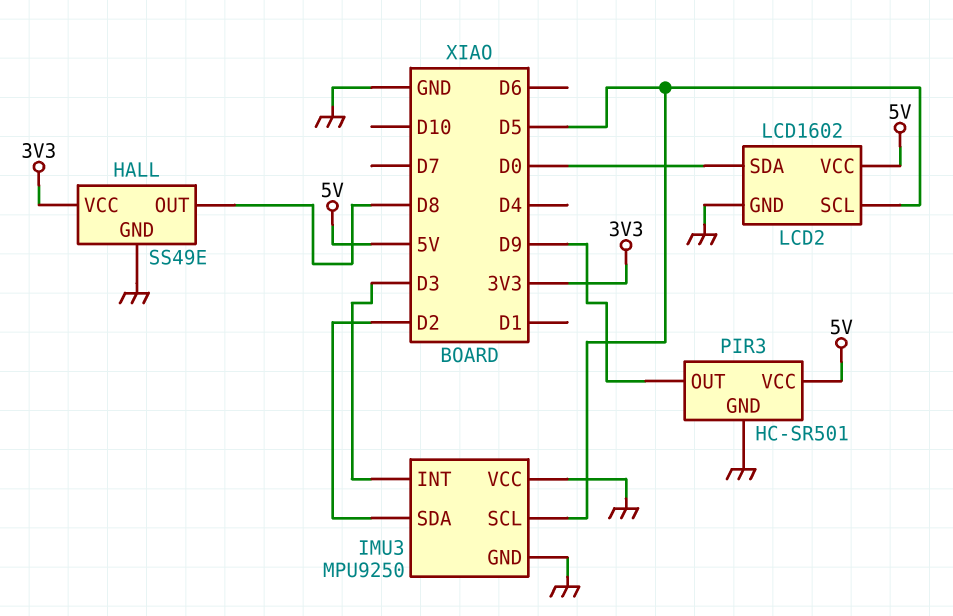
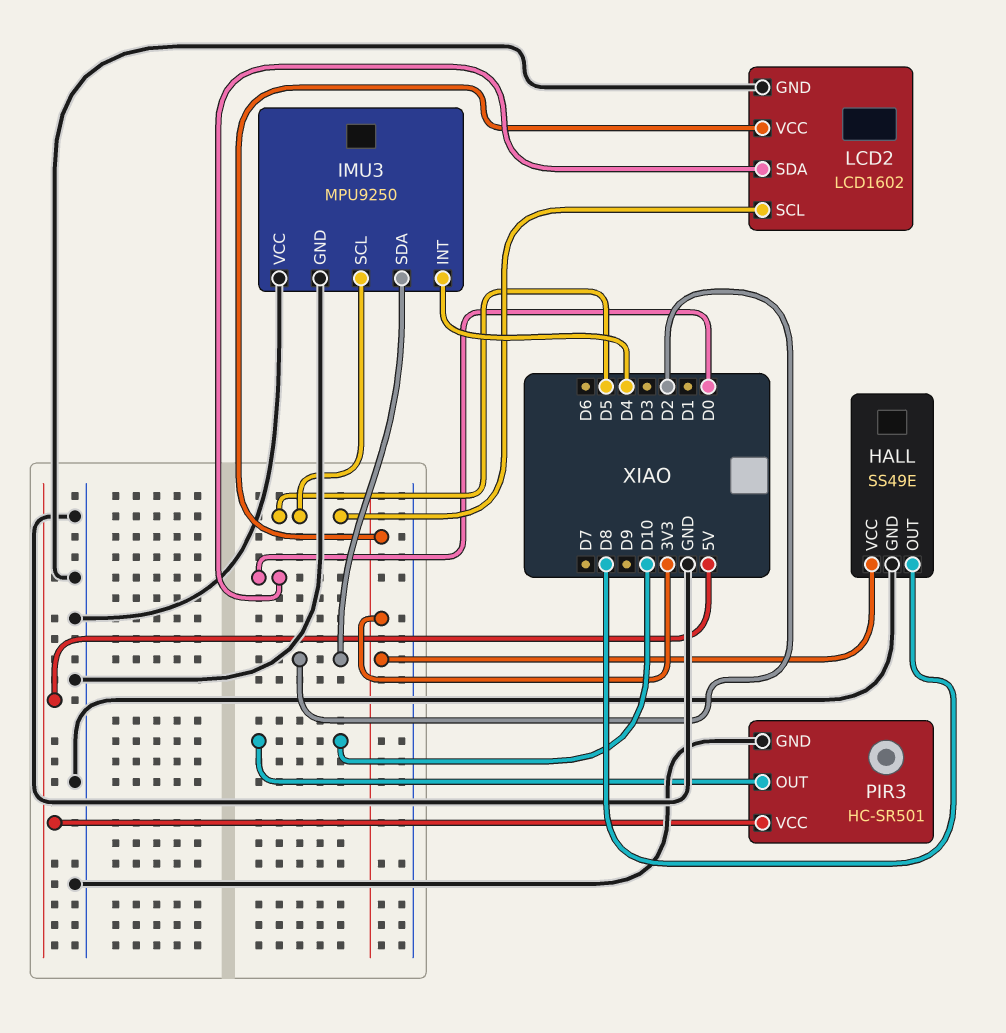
IMU3 pin INT: D3 -> D4
LCD2 pin VCC: 5V -> 3V3
PIR3 pin OUT: D9 -> D10

